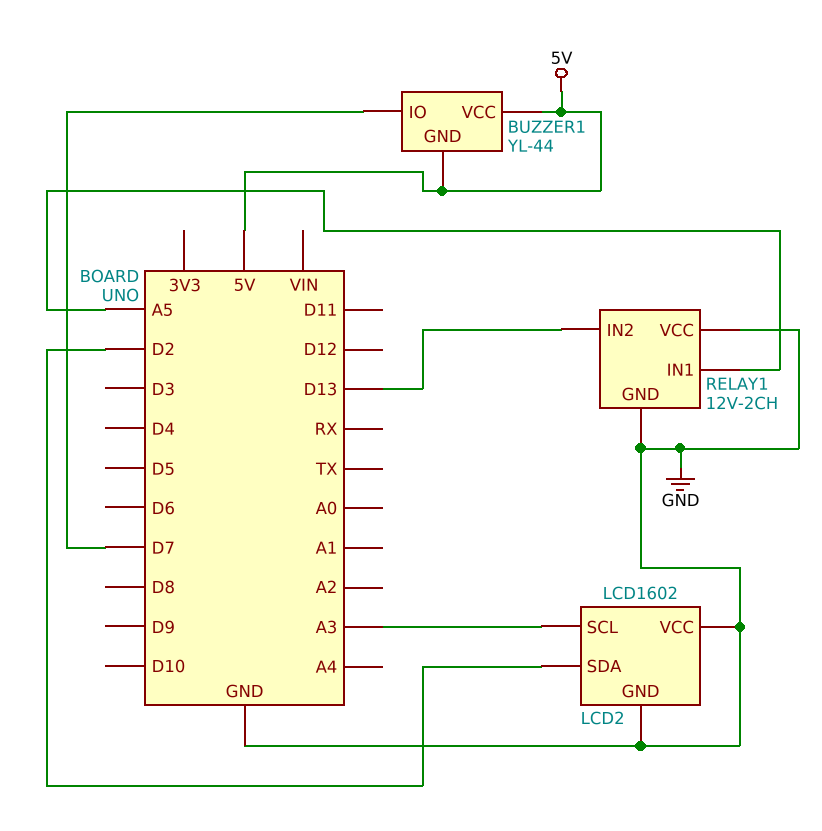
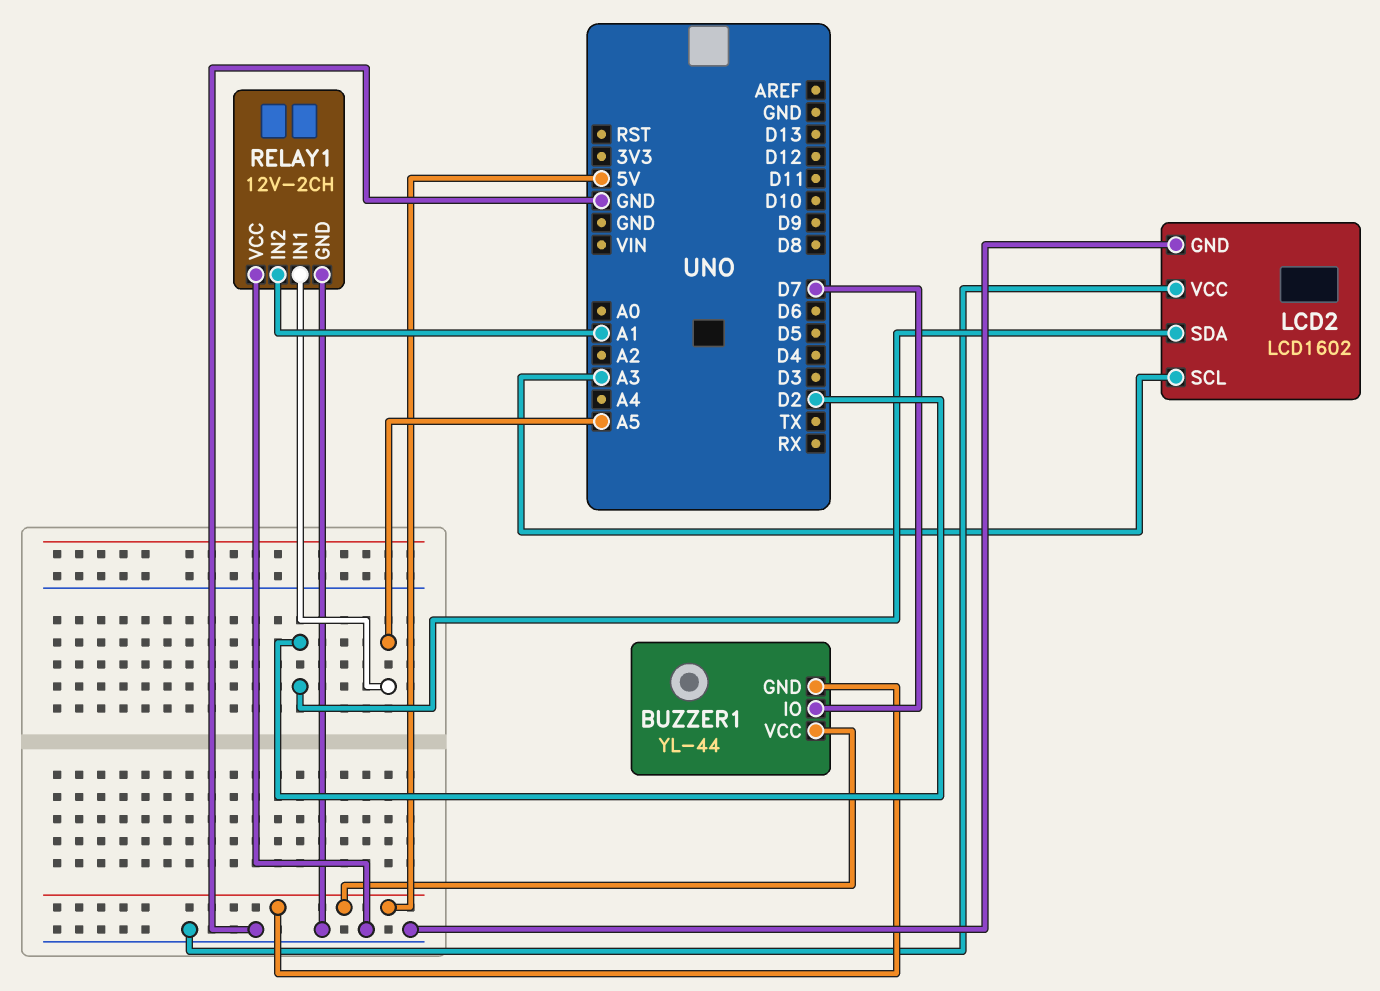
RELAY1 pin IN2: D13 -> A1

